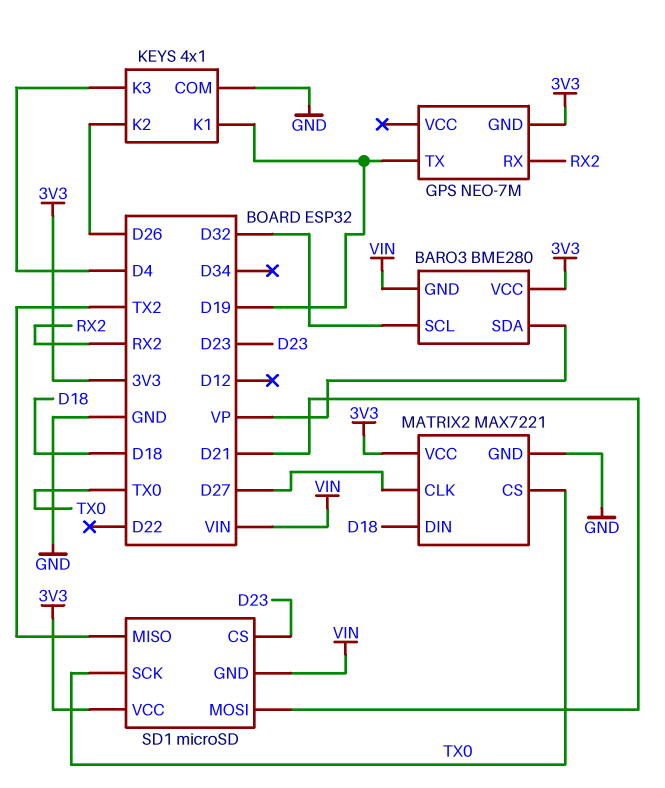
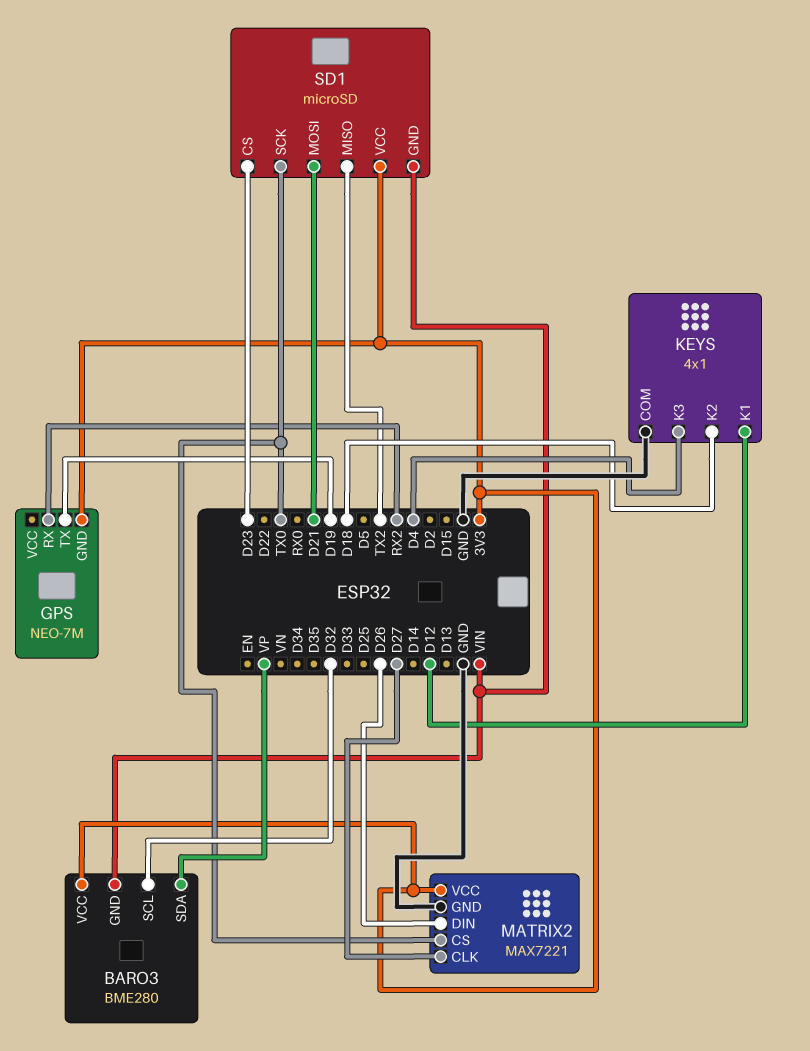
KEYS pin K1: D19 -> D12
KEYS pin K2: D26 -> D18
MATRIX2 pin DIN: D18 -> D26

